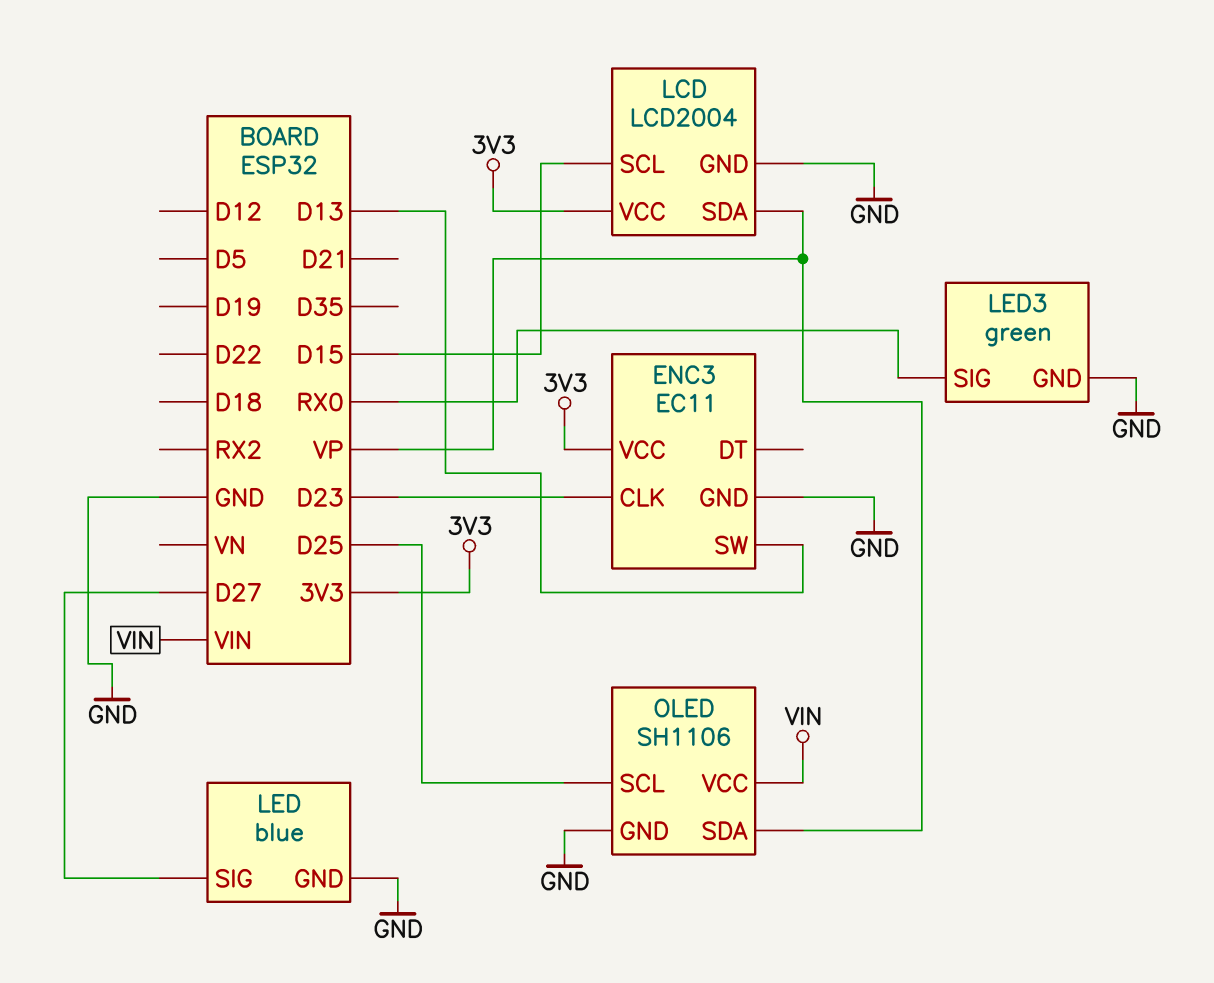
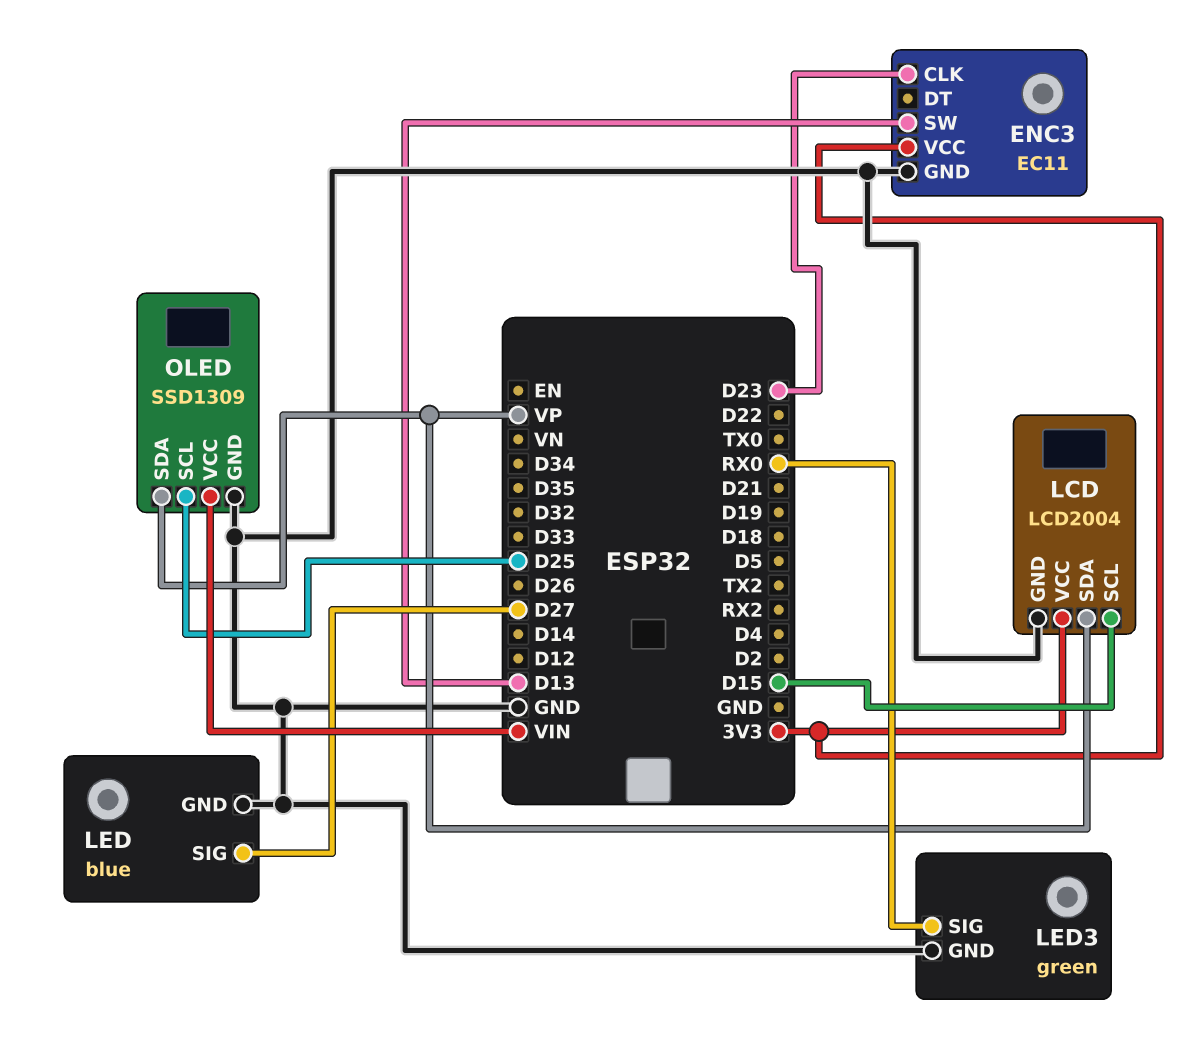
OLED: SH1106 -> SSD1309

